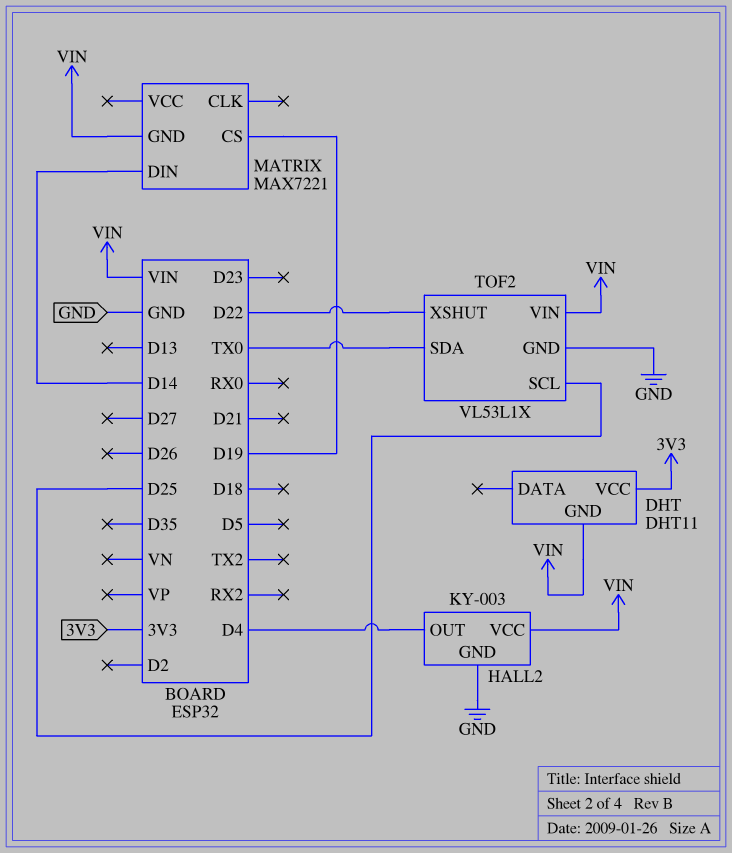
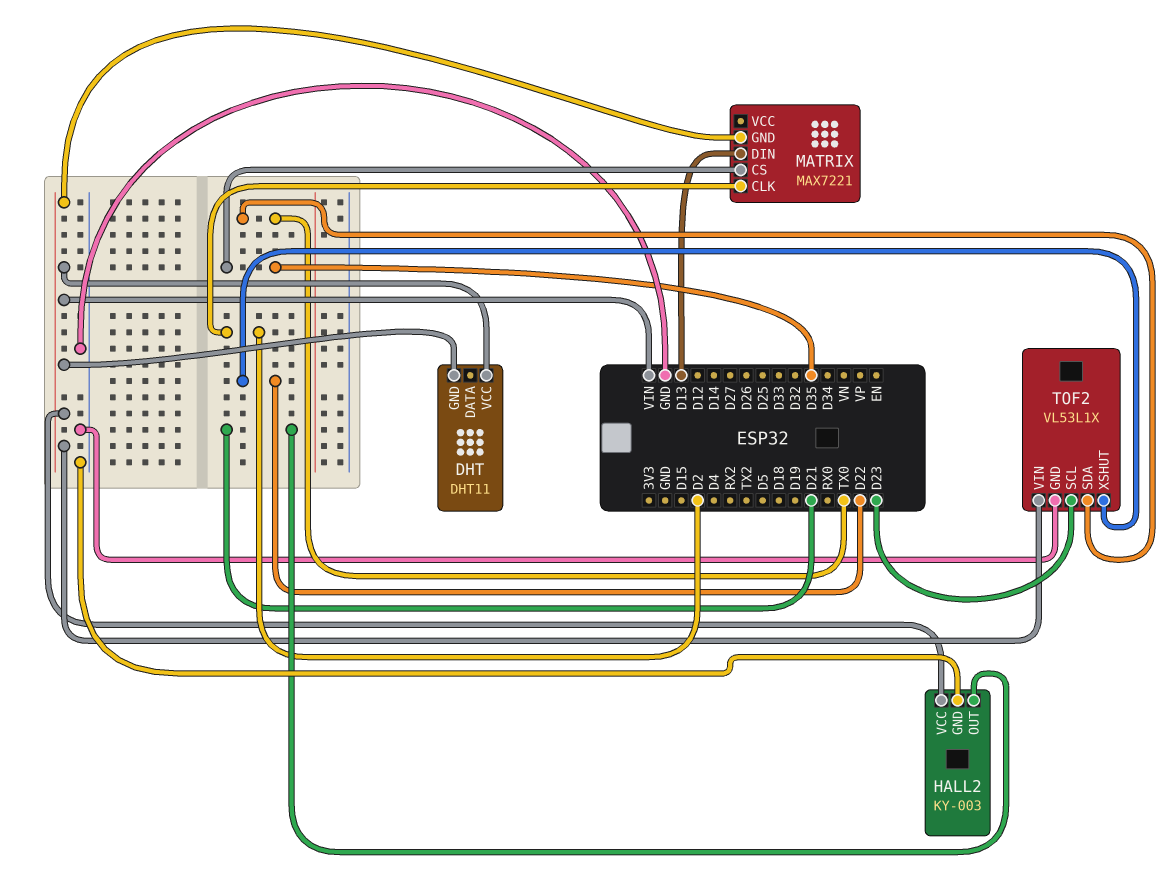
DHT pin VCC: 3V3 -> VIN
HALL2 pin OUT: D4 -> D21
MATRIX pin CLK: none -> D2
MATRIX pin CS: D19 -> D35
MATRIX pin DIN: D14 -> D13
TOF2 pin SCL: D25 -> D23

